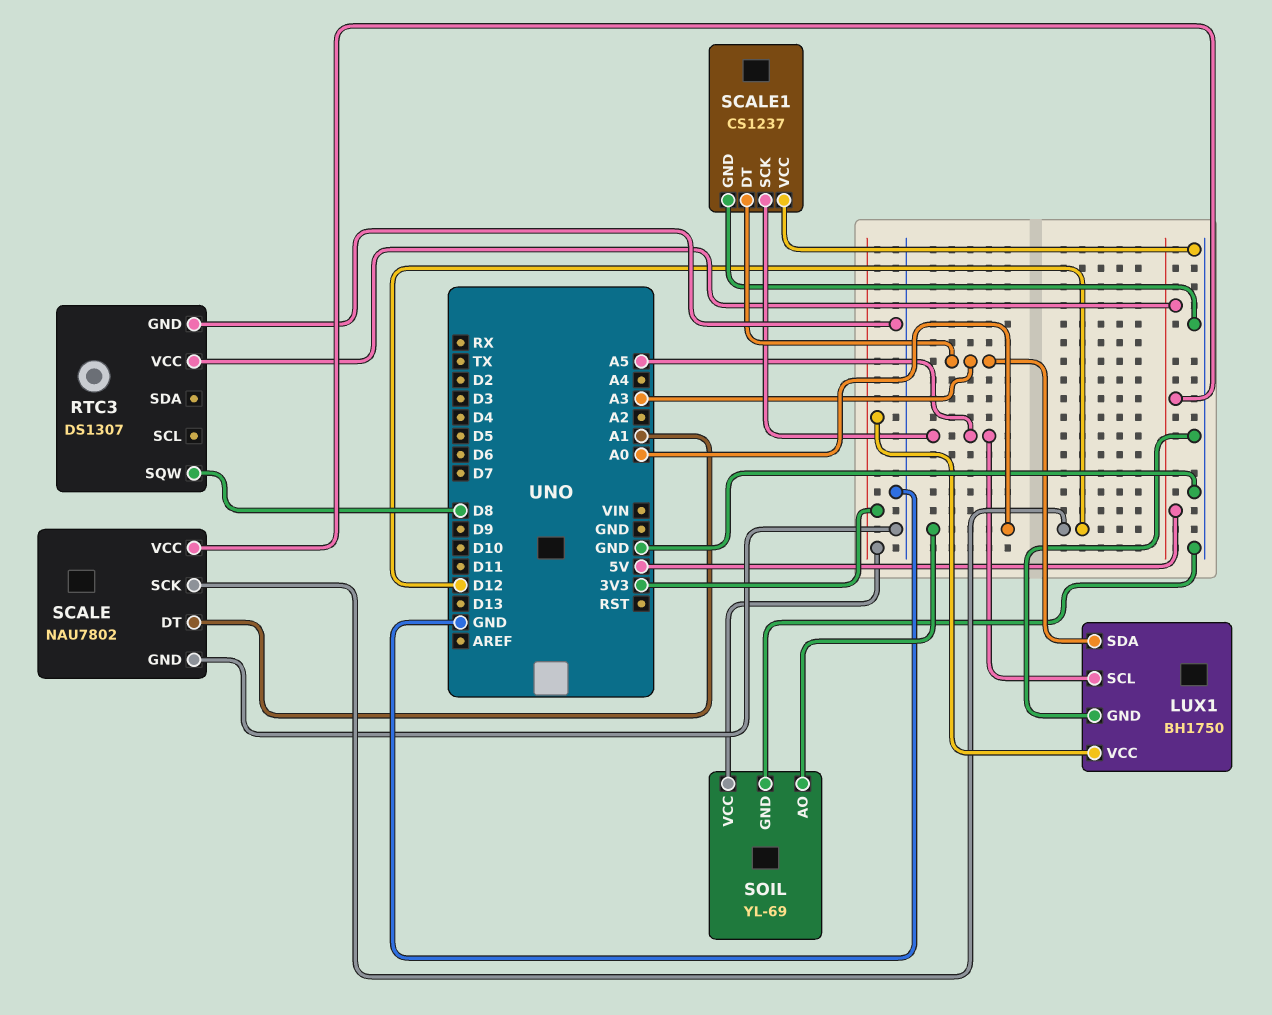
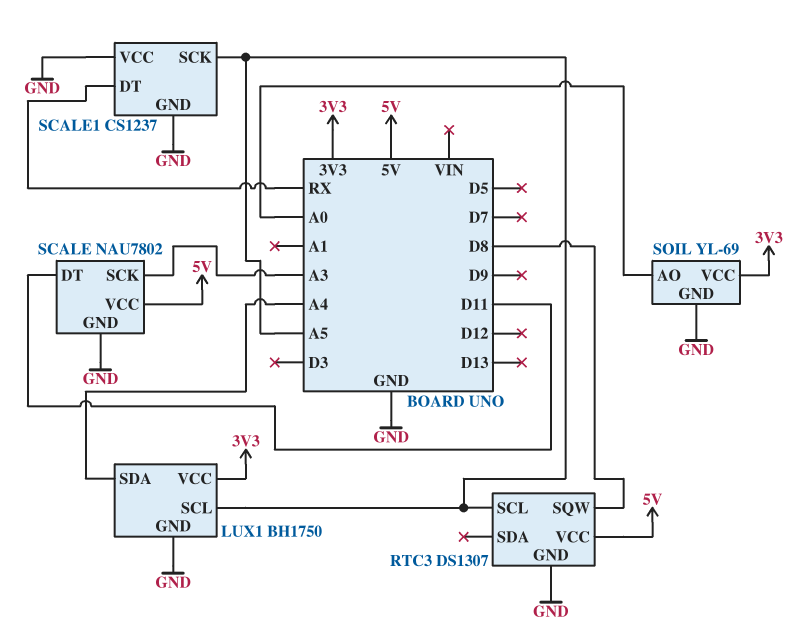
LUX1 pin SDA: A3 -> A4
RTC3 pin SCL: none -> A5
SCALE pin DT: A1 -> D11
SCALE pin SCK: D12 -> A3
SCALE1 pin DT: A3 -> RX

